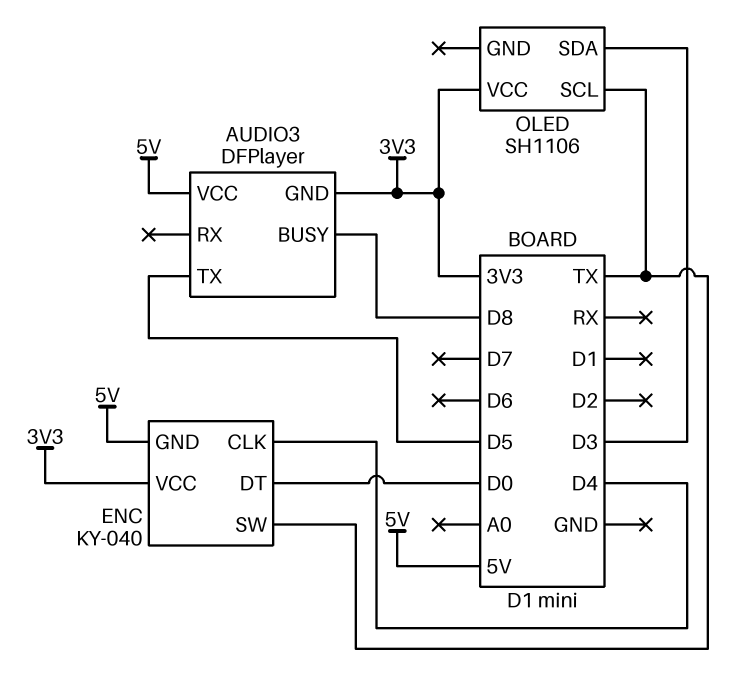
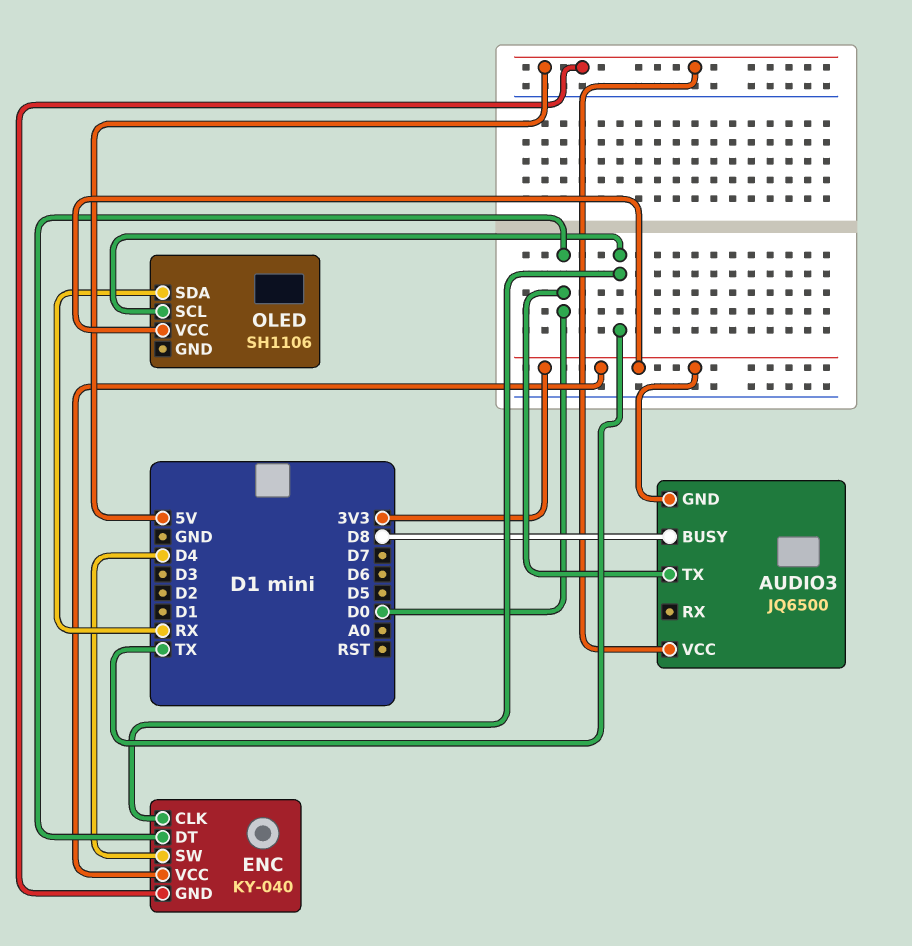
AUDIO3: DFPlayer -> JQ6500
AUDIO3 pin TX: D5 -> D0
ENC pin CLK: D4 -> TX
ENC pin SW: TX -> D4
OLED pin SDA: D3 -> RX

